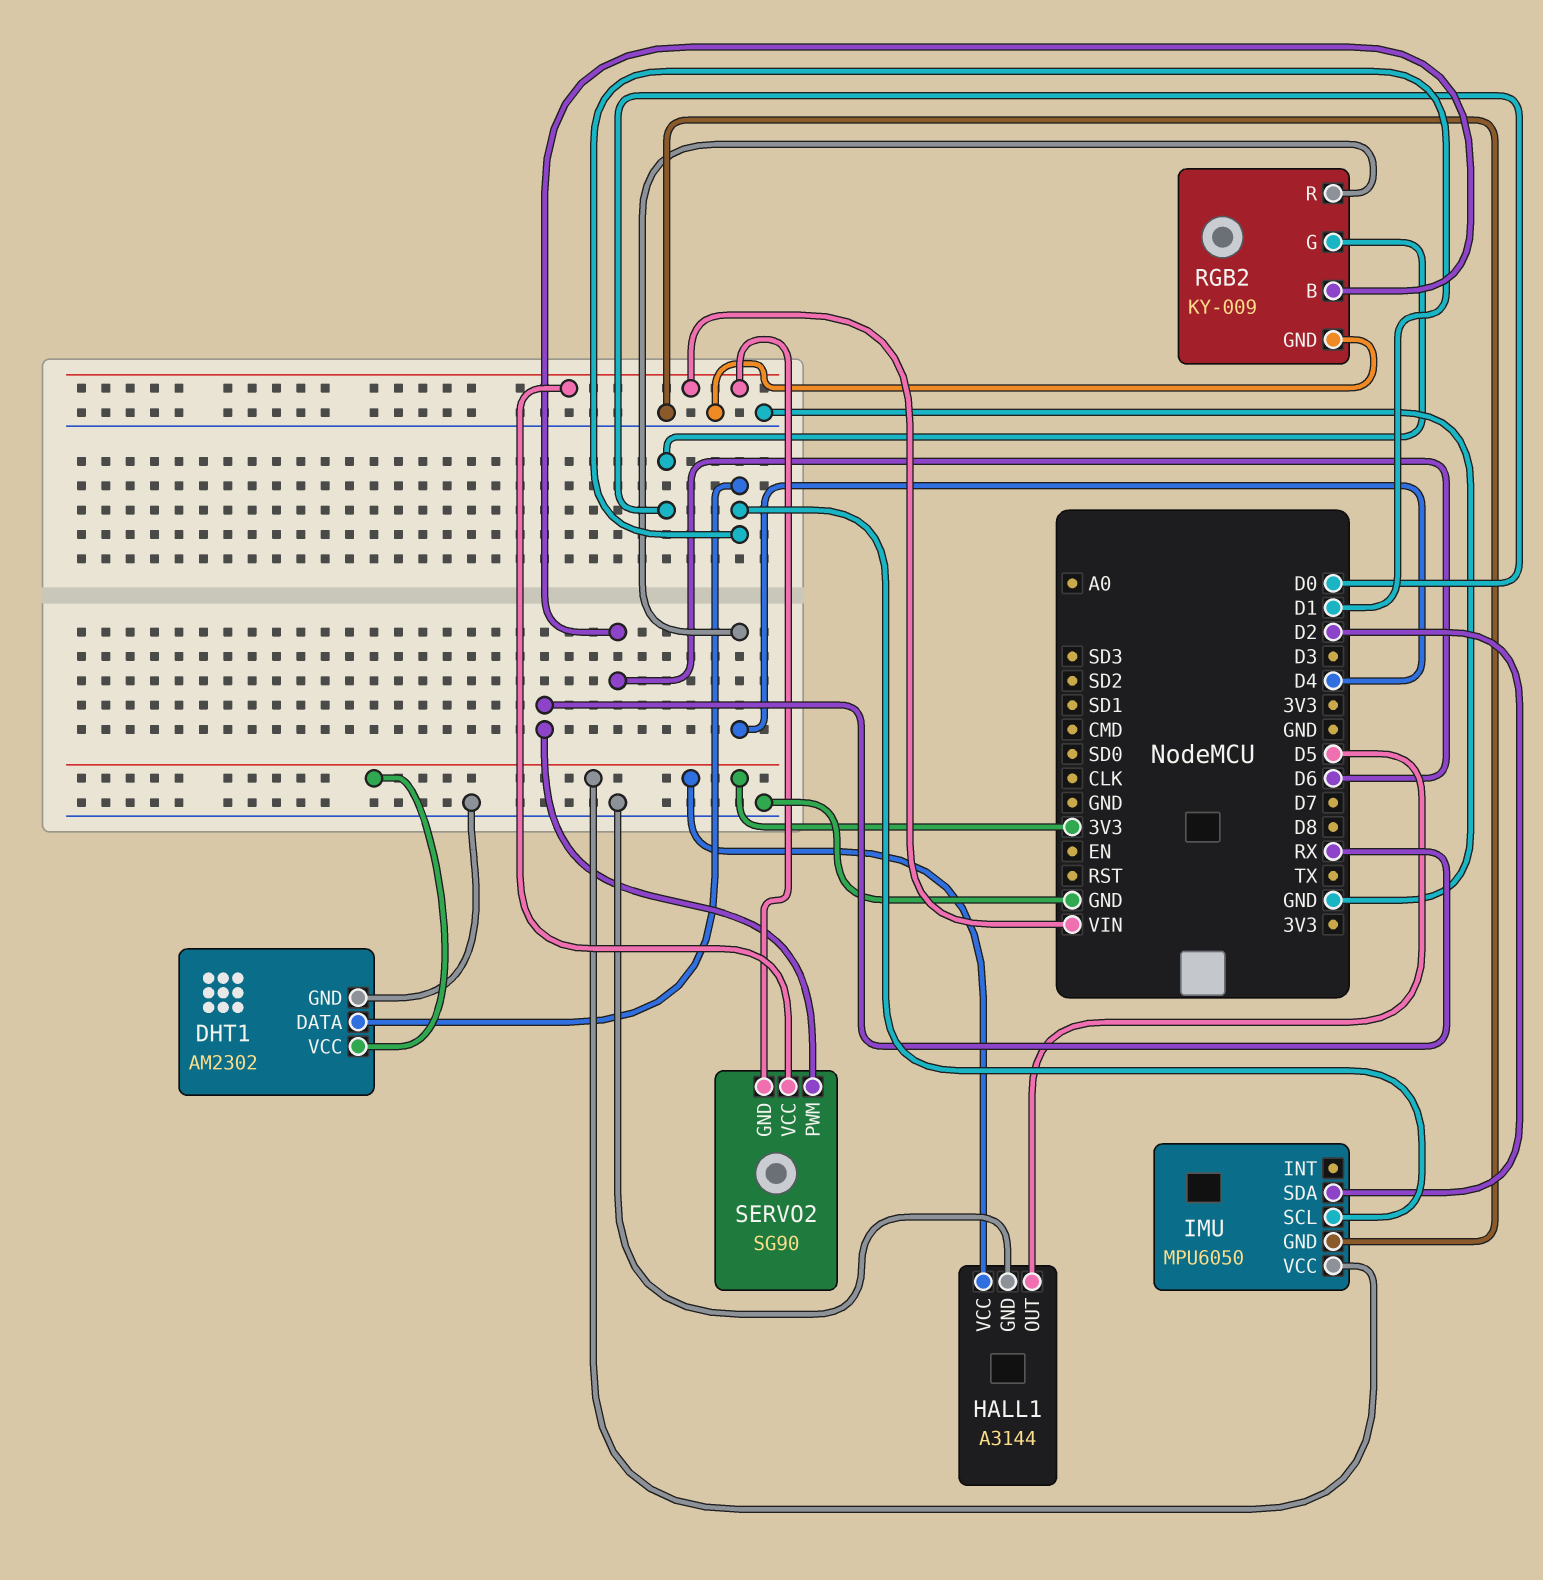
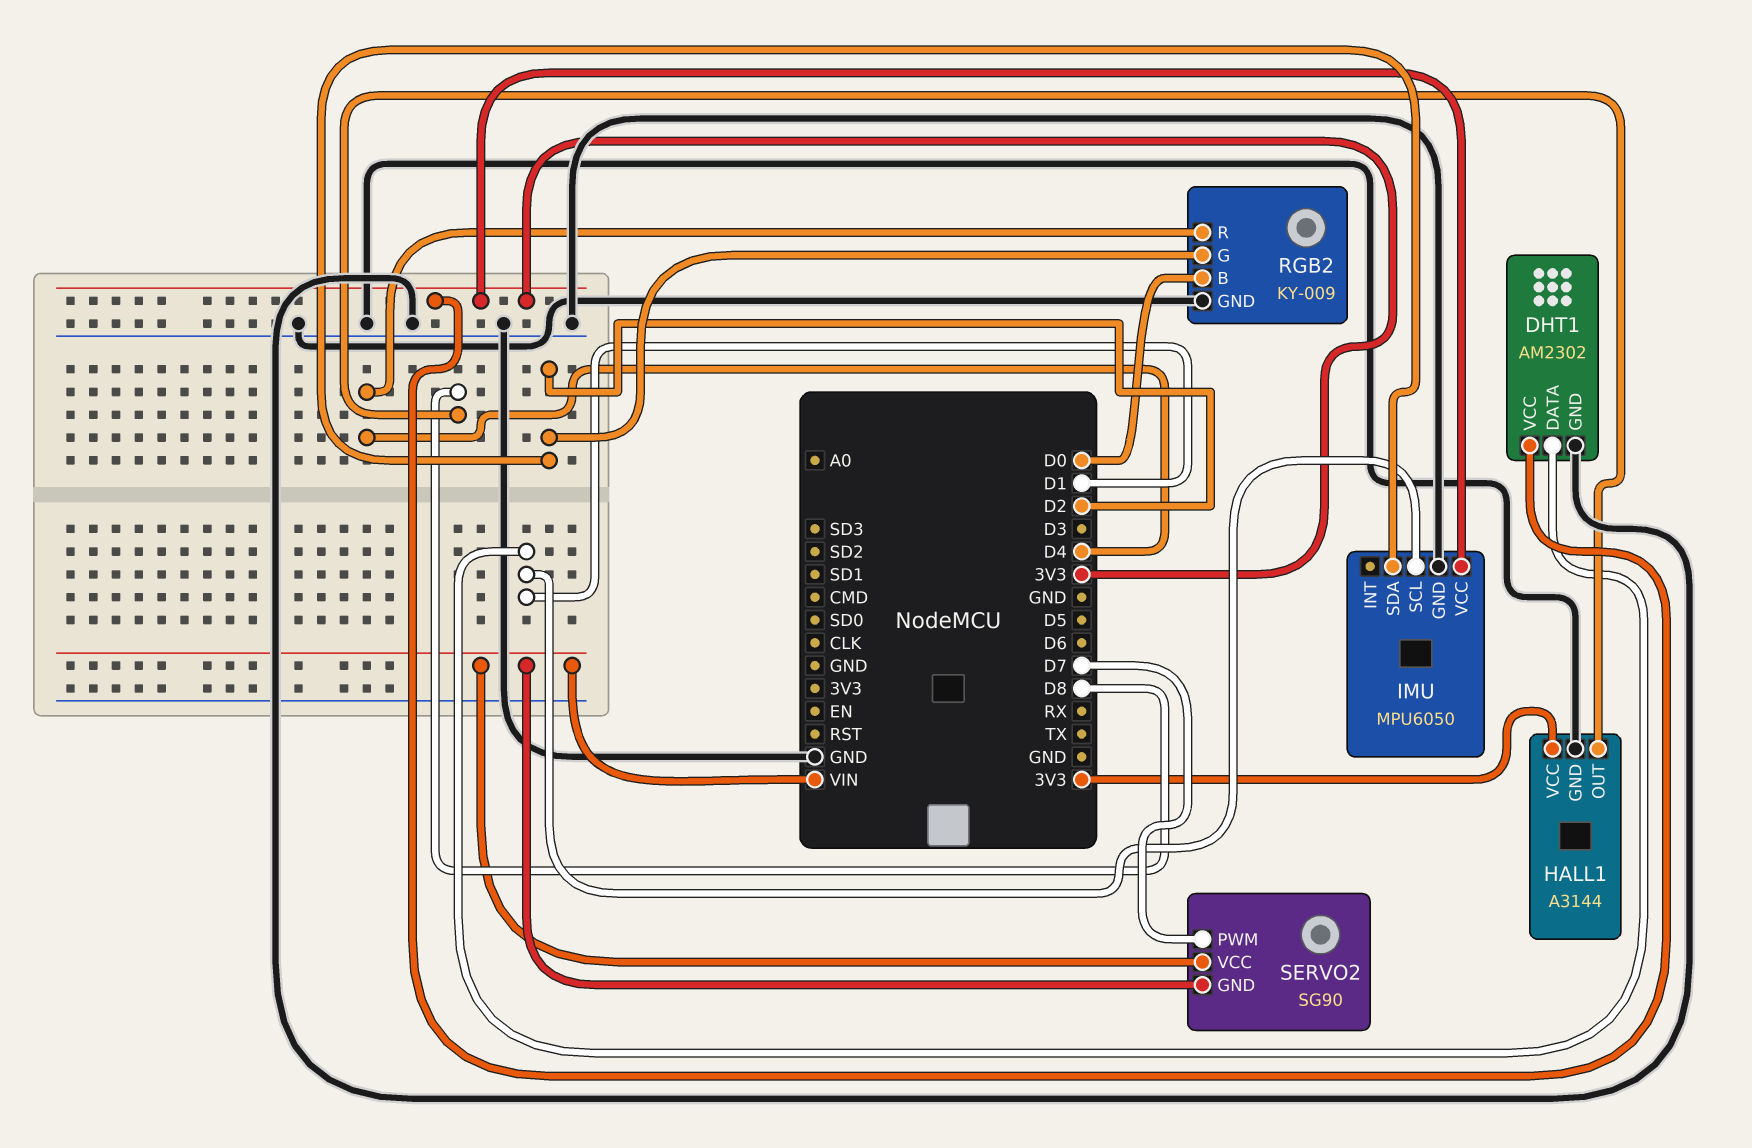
HALL1 pin OUT: D5 -> D8
RGB2 pin B: D6 -> D0
RGB2 pin G: D0 -> D2
SERVO2 pin PWM: RX -> D7

